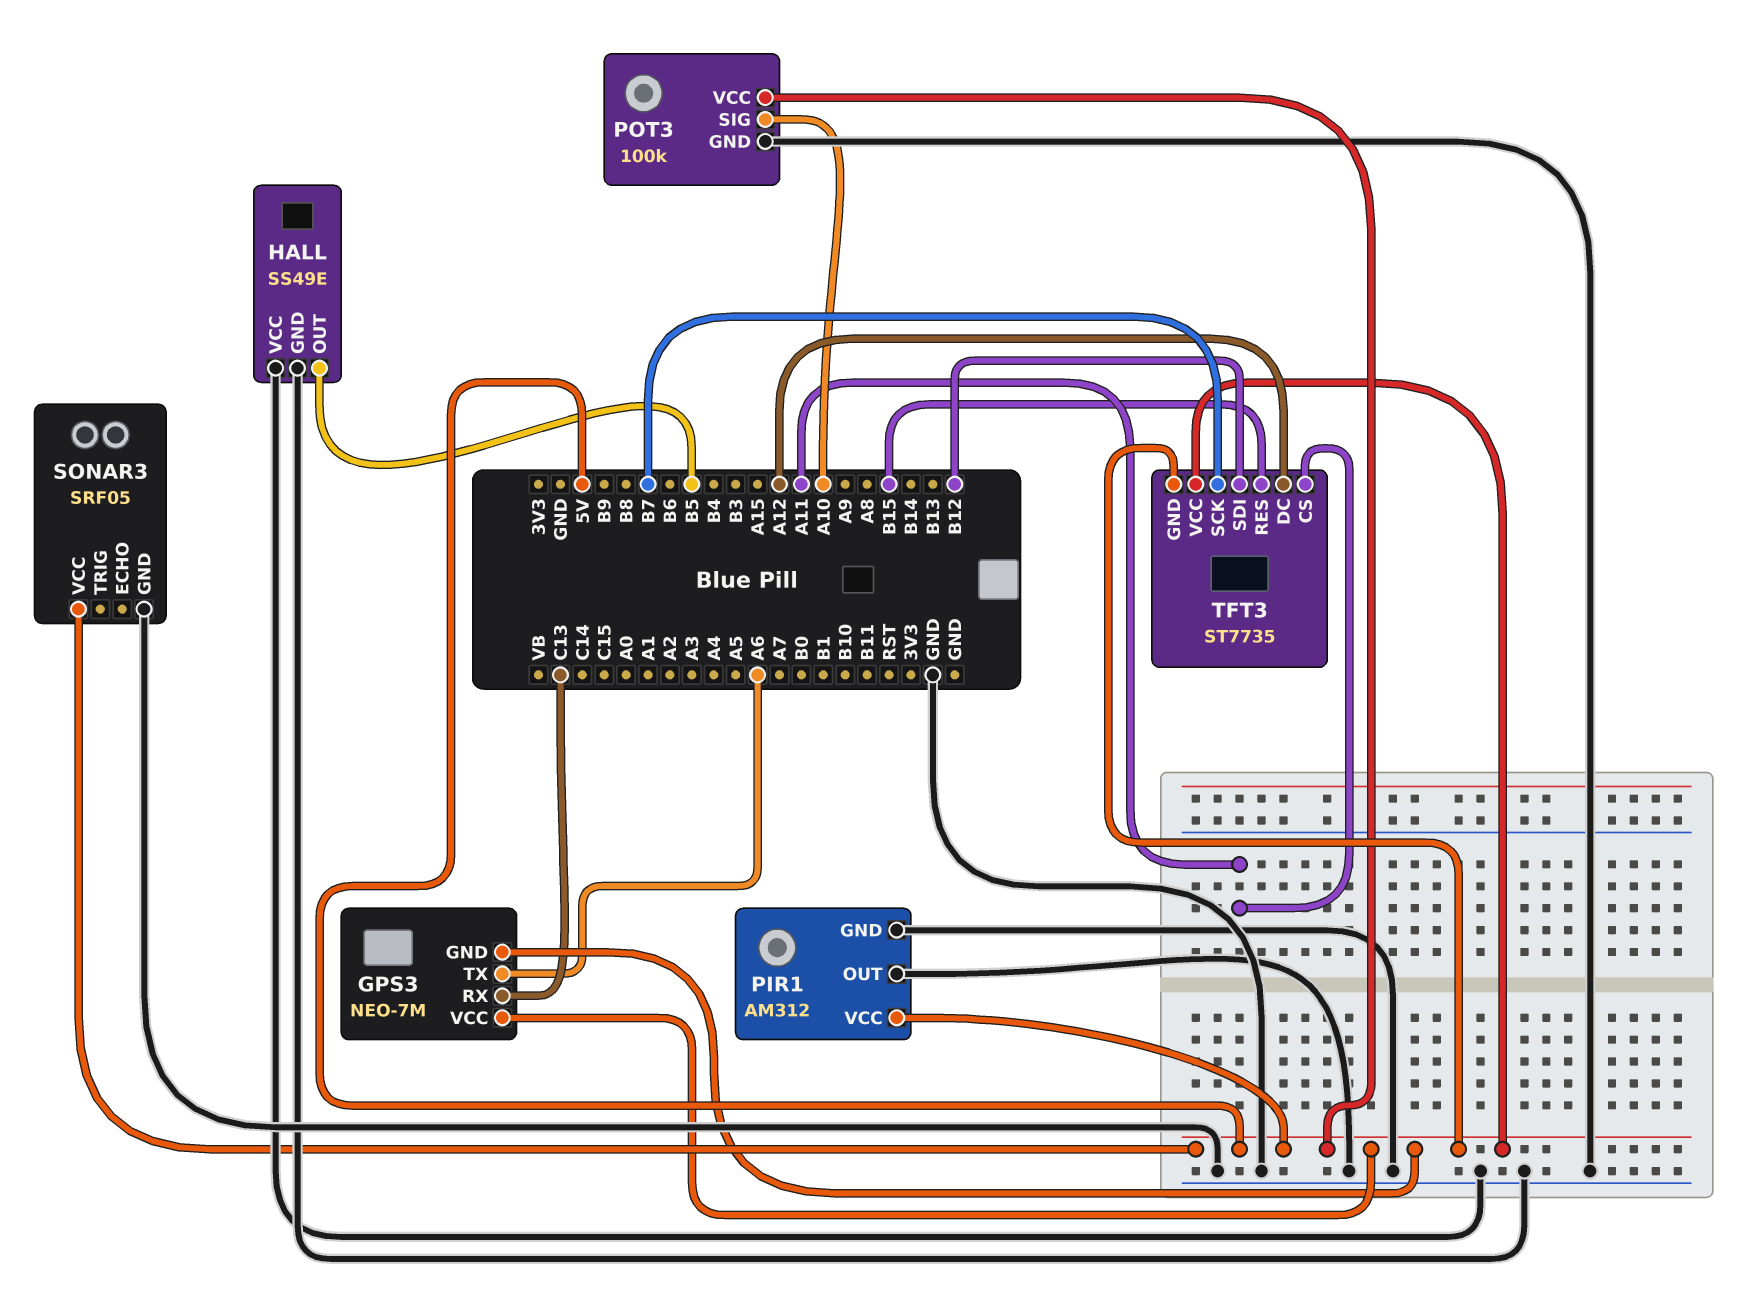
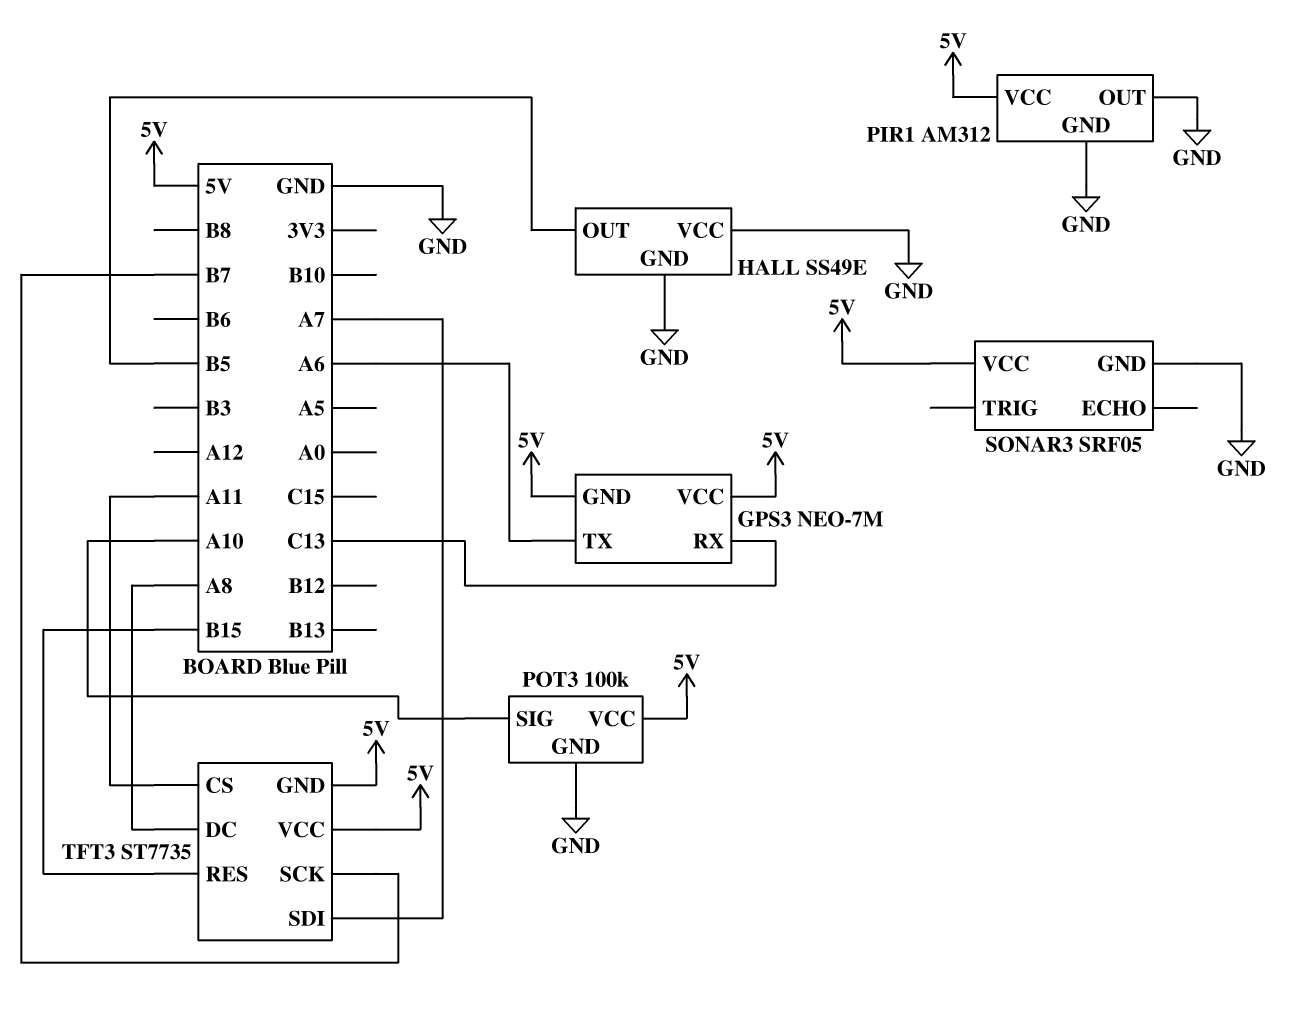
TFT3 pin DC: A12 -> A8
TFT3 pin SDI: B12 -> A7

